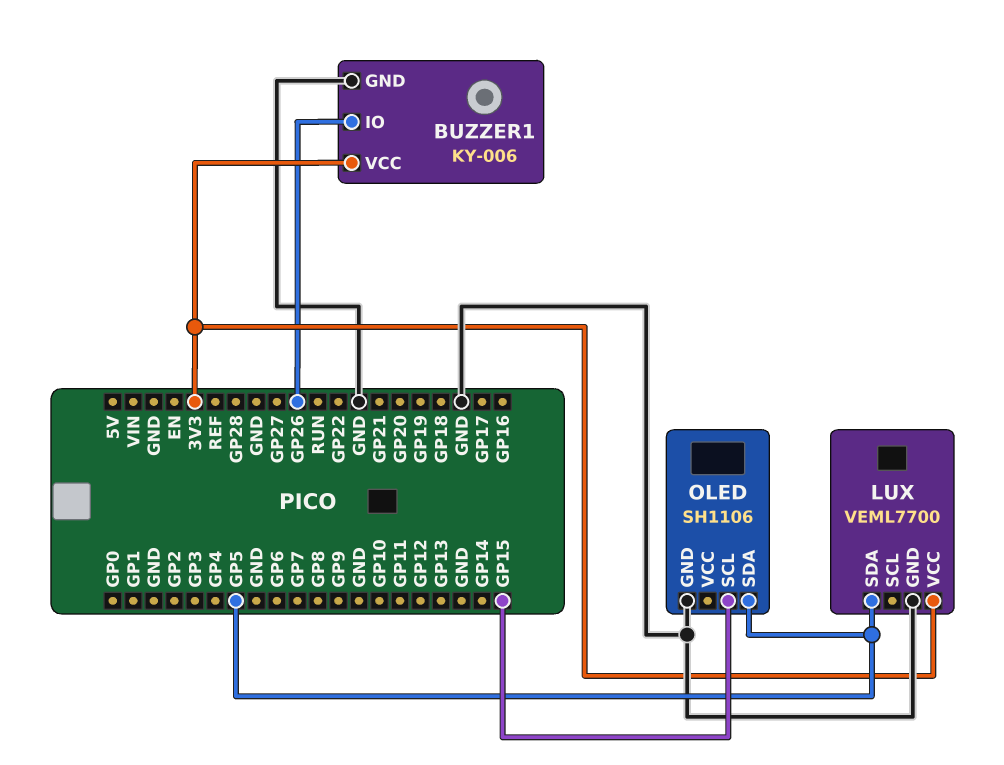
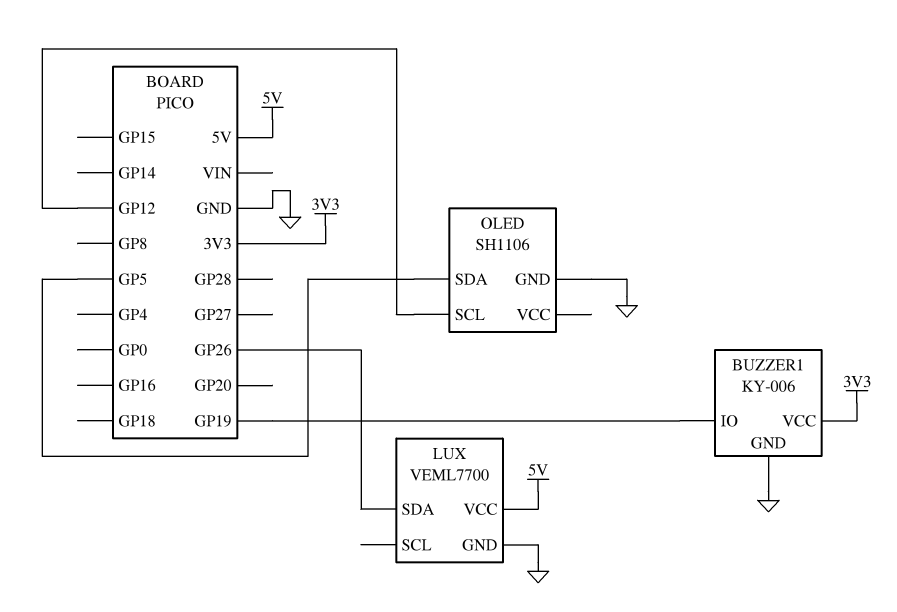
BUZZER1 pin IO: GP26 -> GP19
LUX pin SDA: GP5 -> GP26
LUX pin VCC: 3V3 -> 5V
OLED pin SCL: GP15 -> GP12

